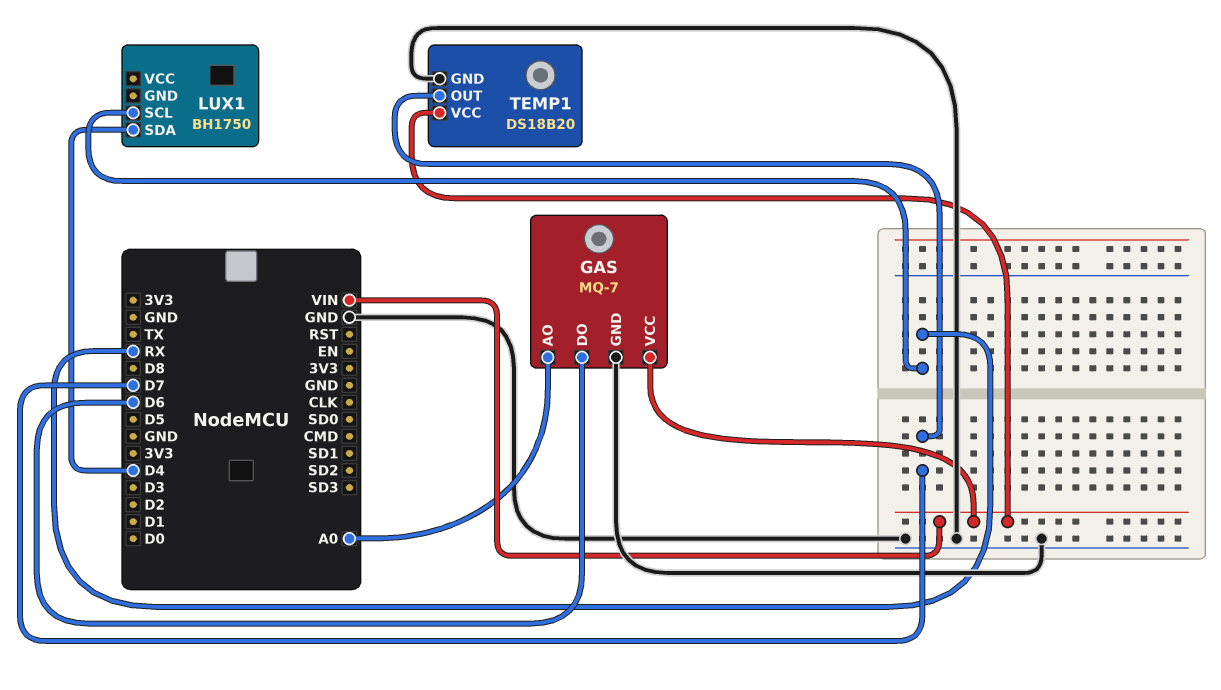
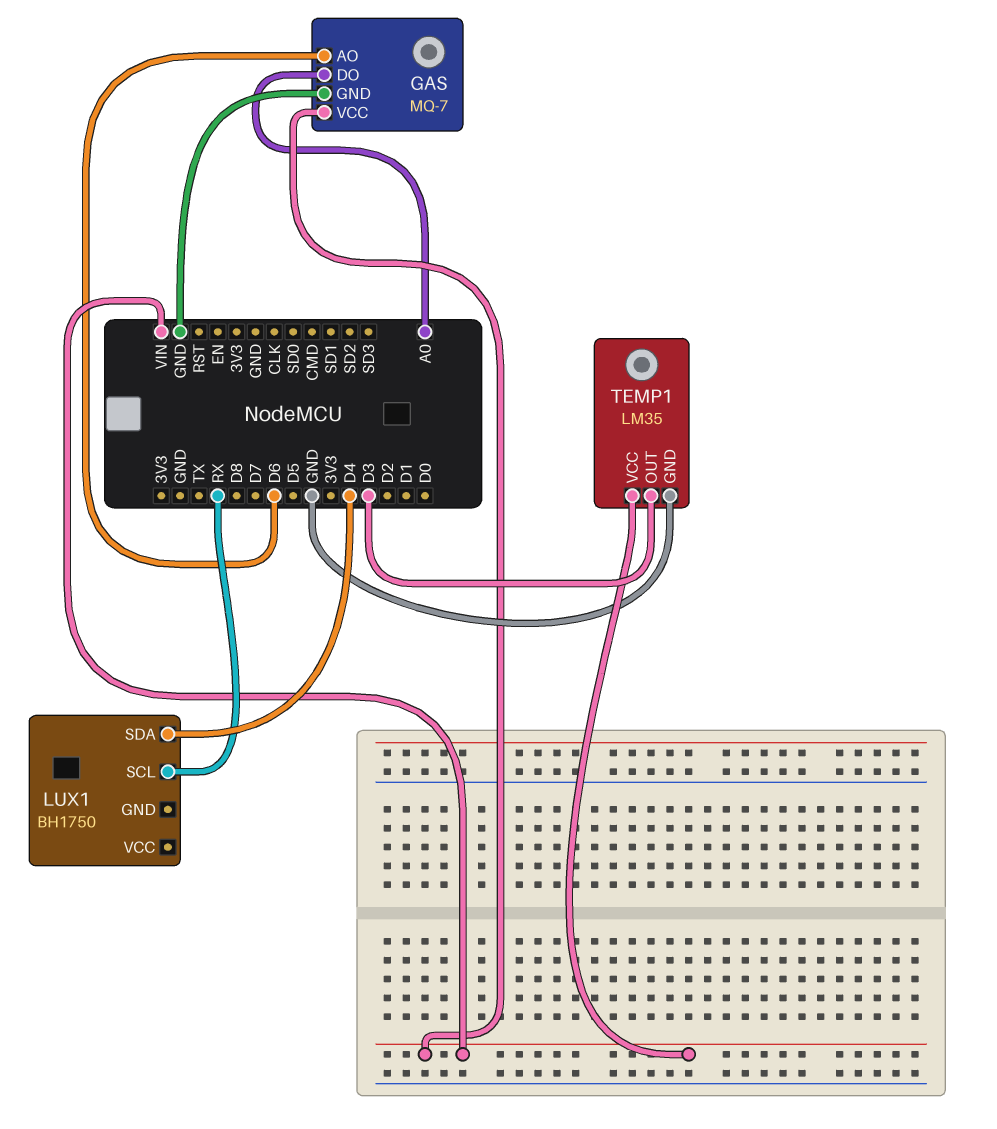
GAS pin AO: A0 -> D6
GAS pin DO: D6 -> A0
TEMP1: DS18B20 -> LM35
TEMP1 pin OUT: D7 -> D3

